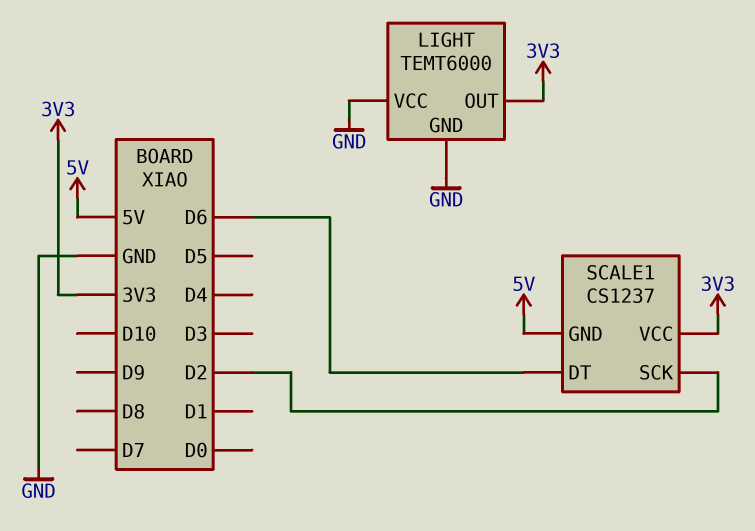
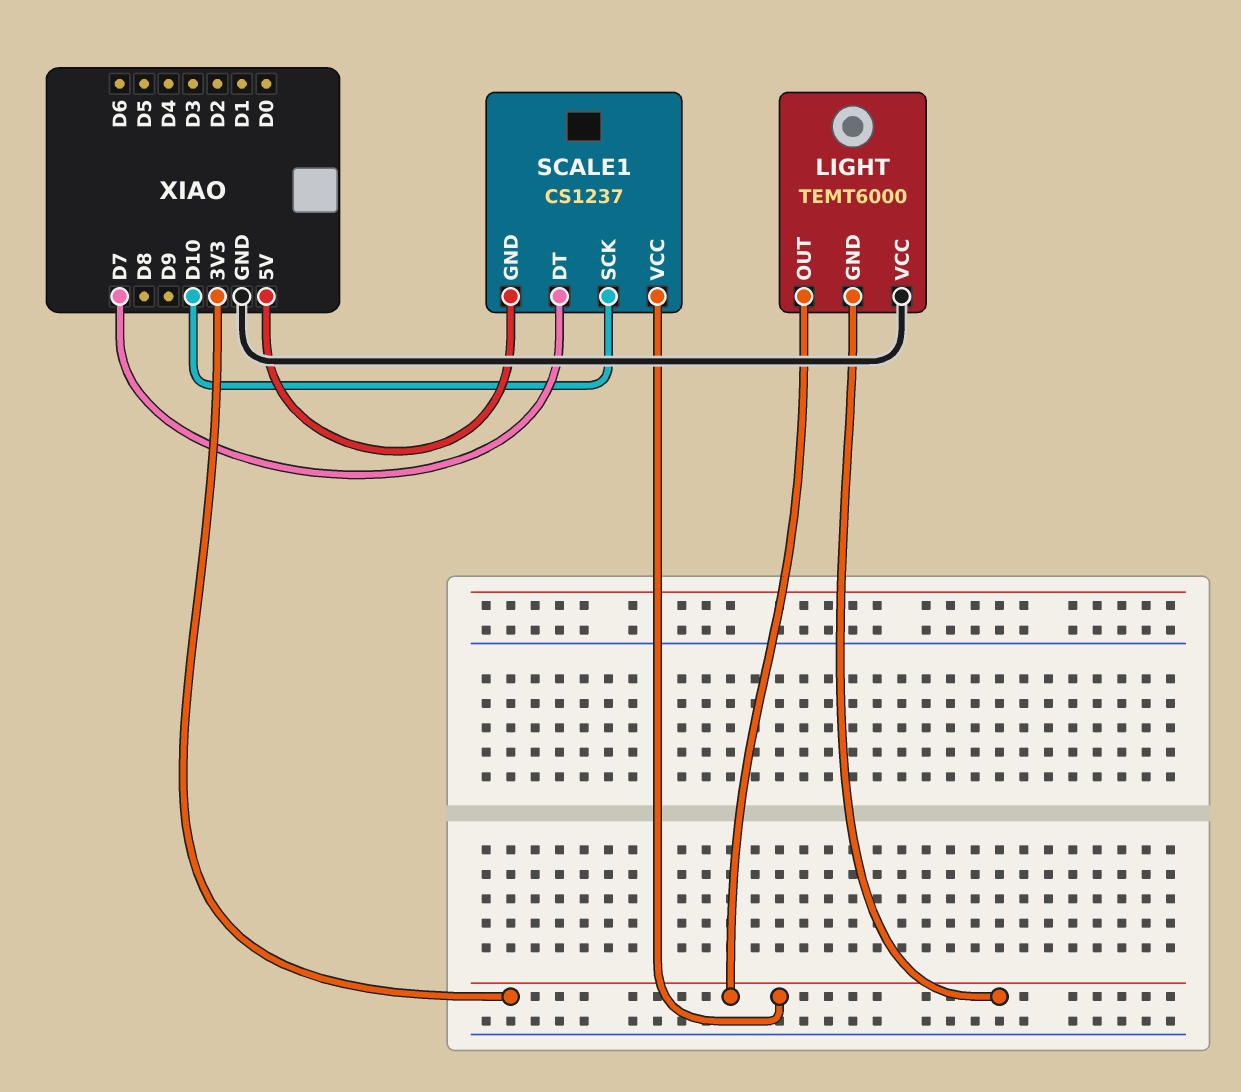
LIGHT pin GND: GND -> 3V3
SCALE1 pin DT: D6 -> D7
SCALE1 pin SCK: D2 -> D10

